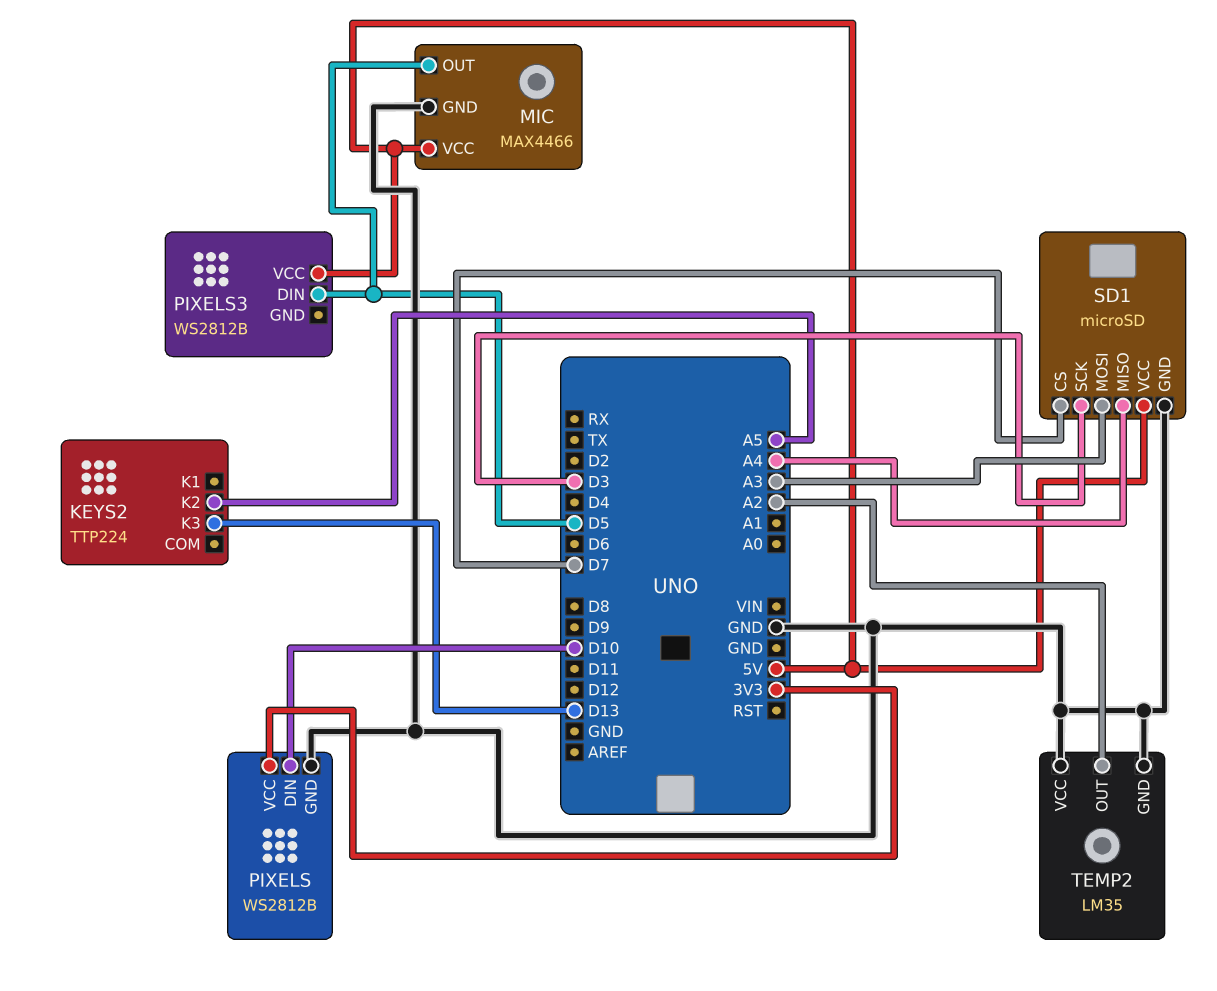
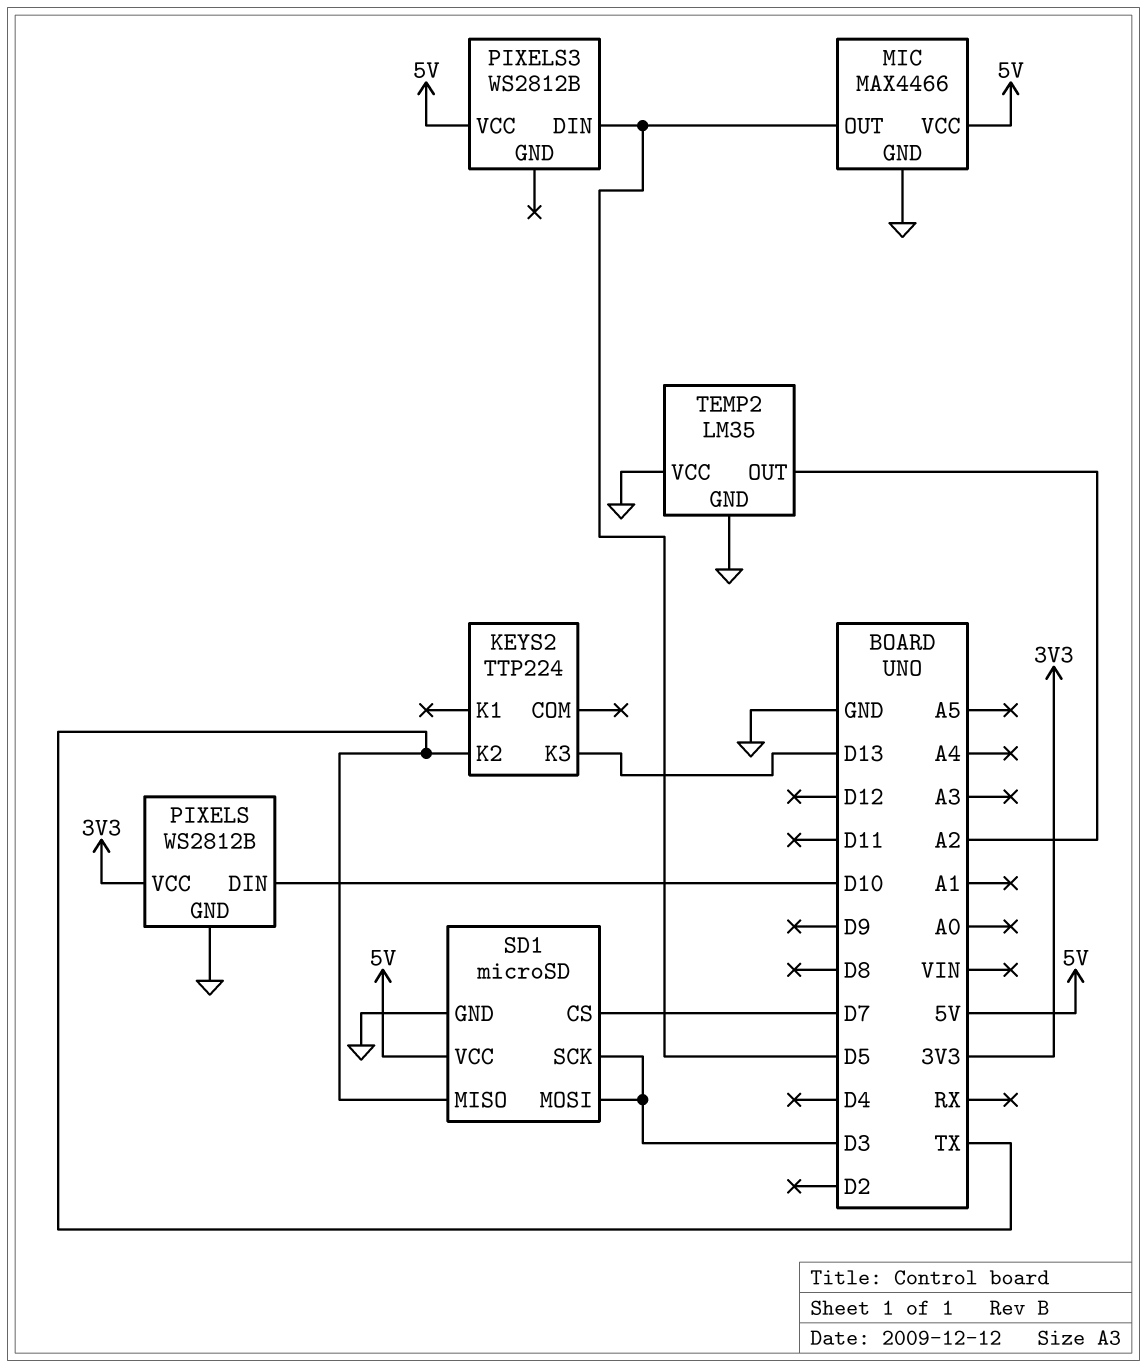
KEYS2 pin K2: A5 -> TX
SD1 pin MISO: A4 -> TX
SD1 pin MOSI: A3 -> D3

